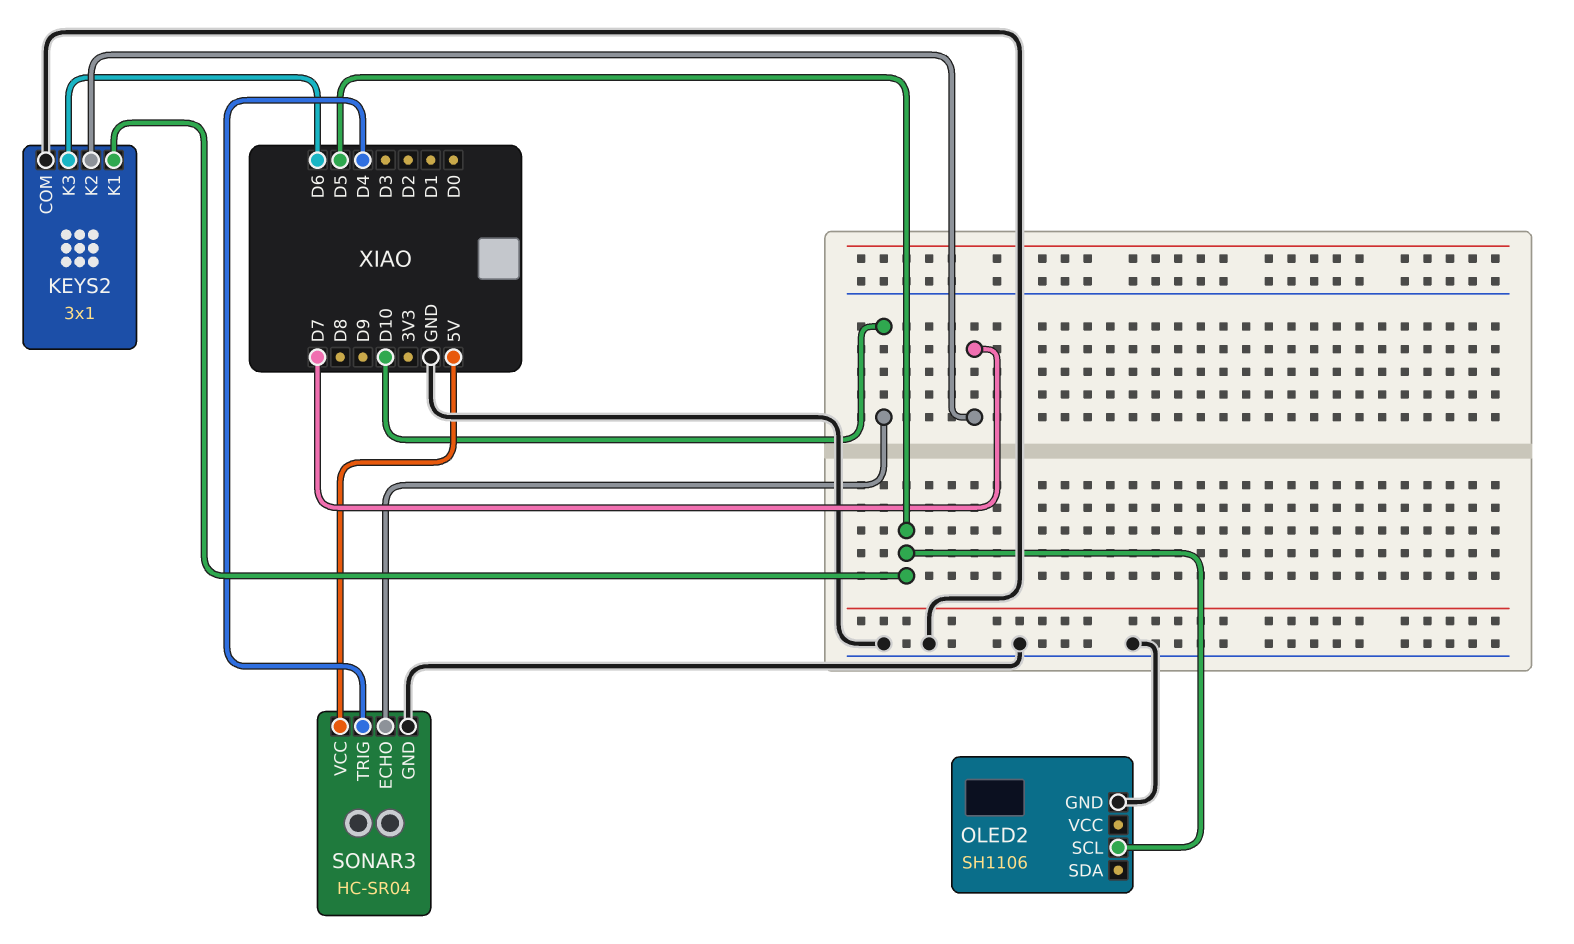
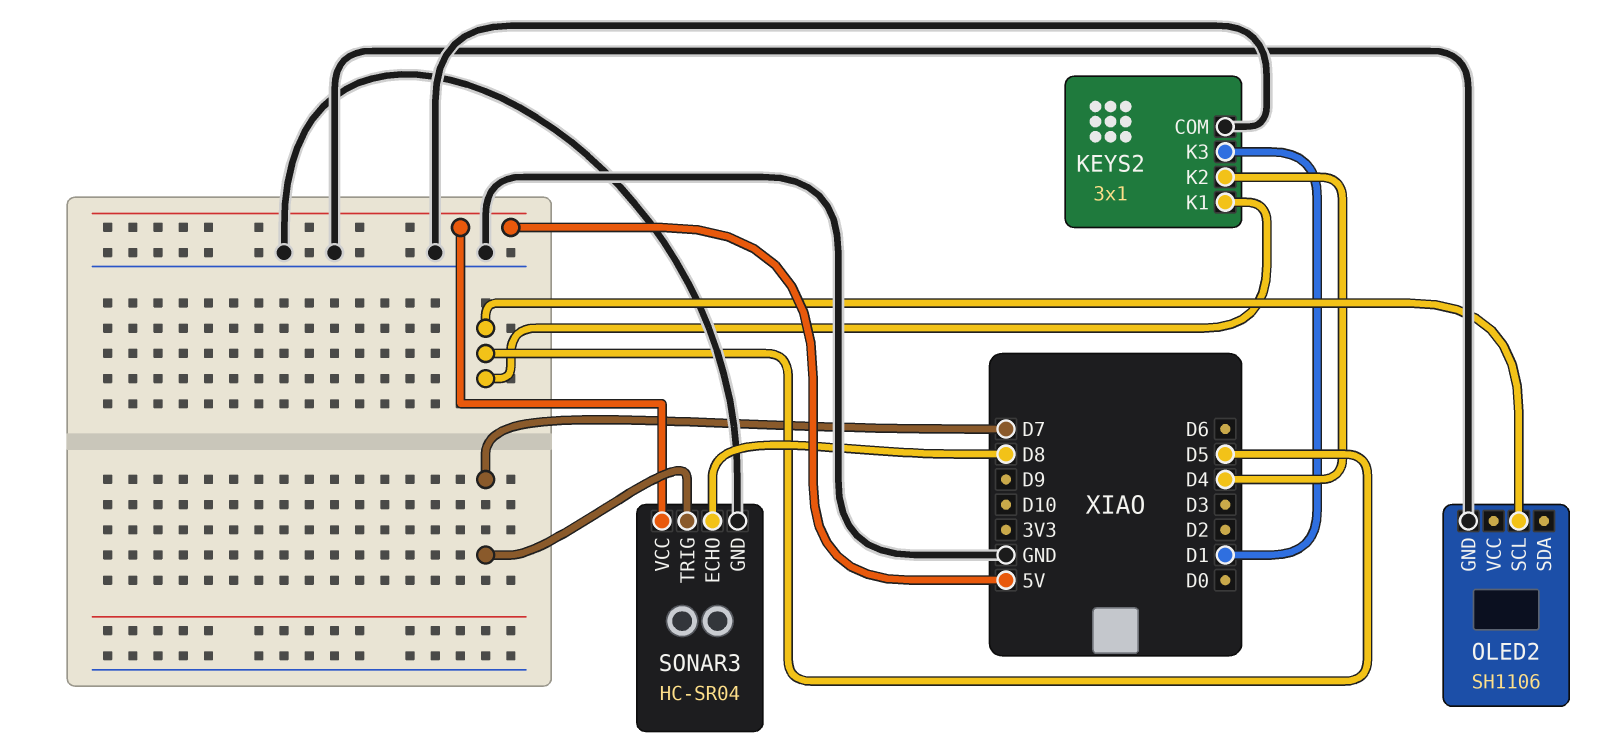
KEYS2 pin K2: D7 -> D4
KEYS2 pin K3: D6 -> D1
SONAR3 pin ECHO: D10 -> D8
SONAR3 pin TRIG: D4 -> D7

